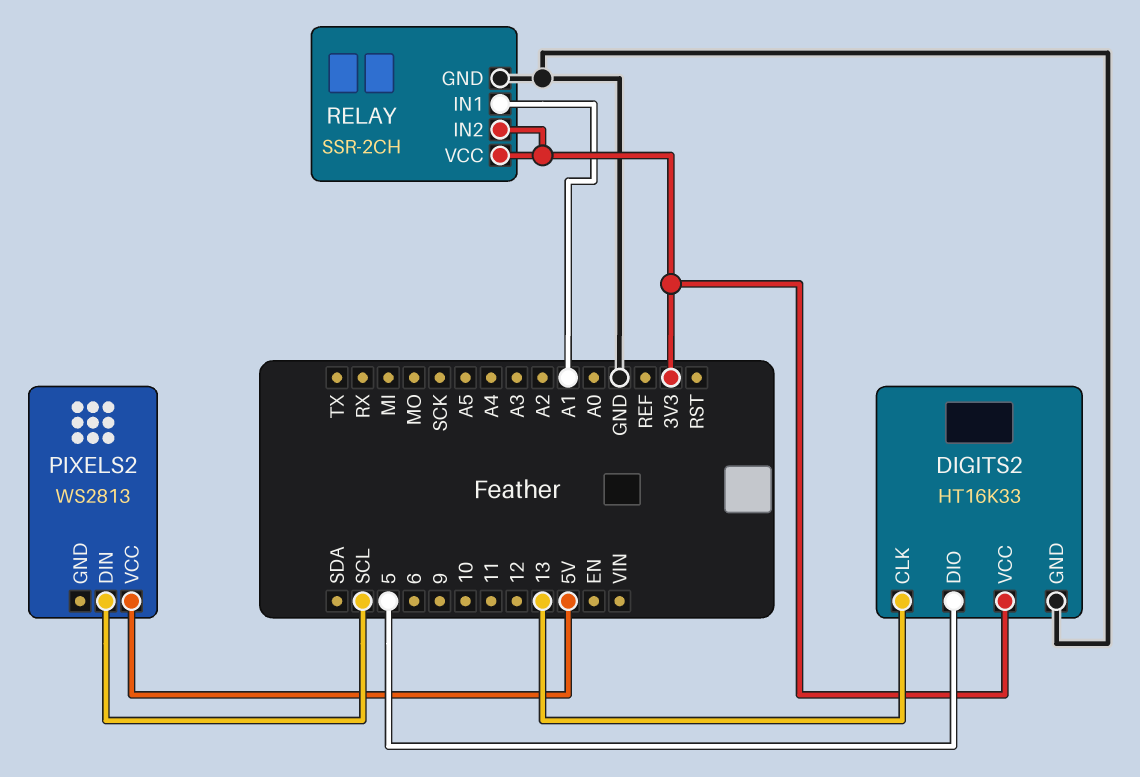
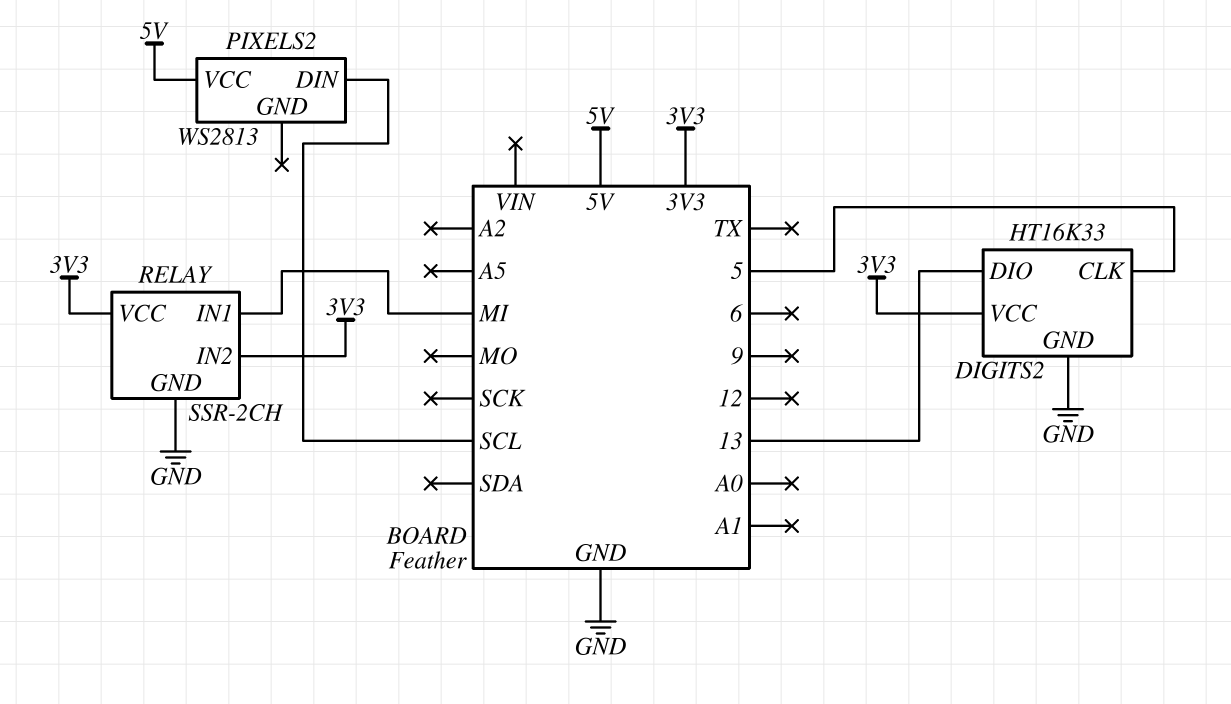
DIGITS2 pin CLK: 13 -> 5
DIGITS2 pin DIO: 5 -> 13
RELAY pin IN1: A1 -> MI

